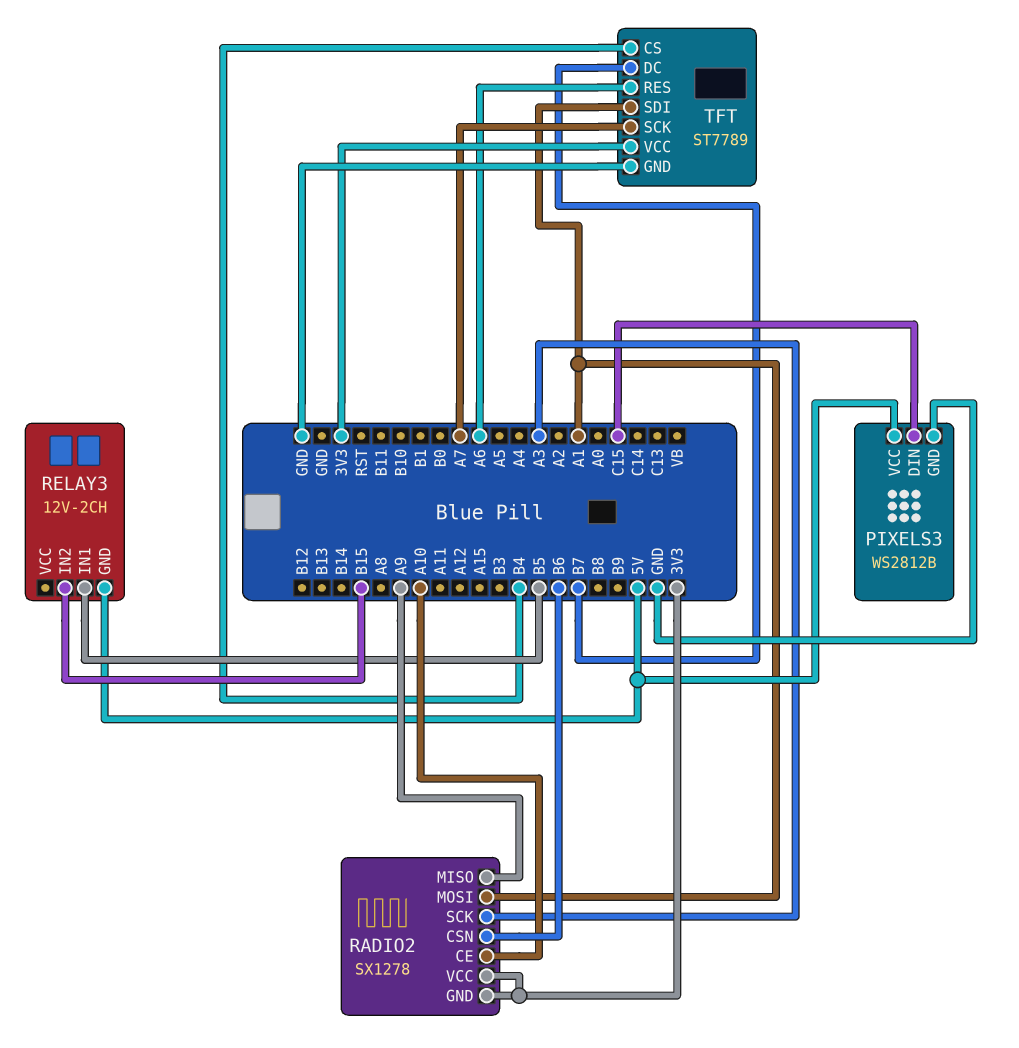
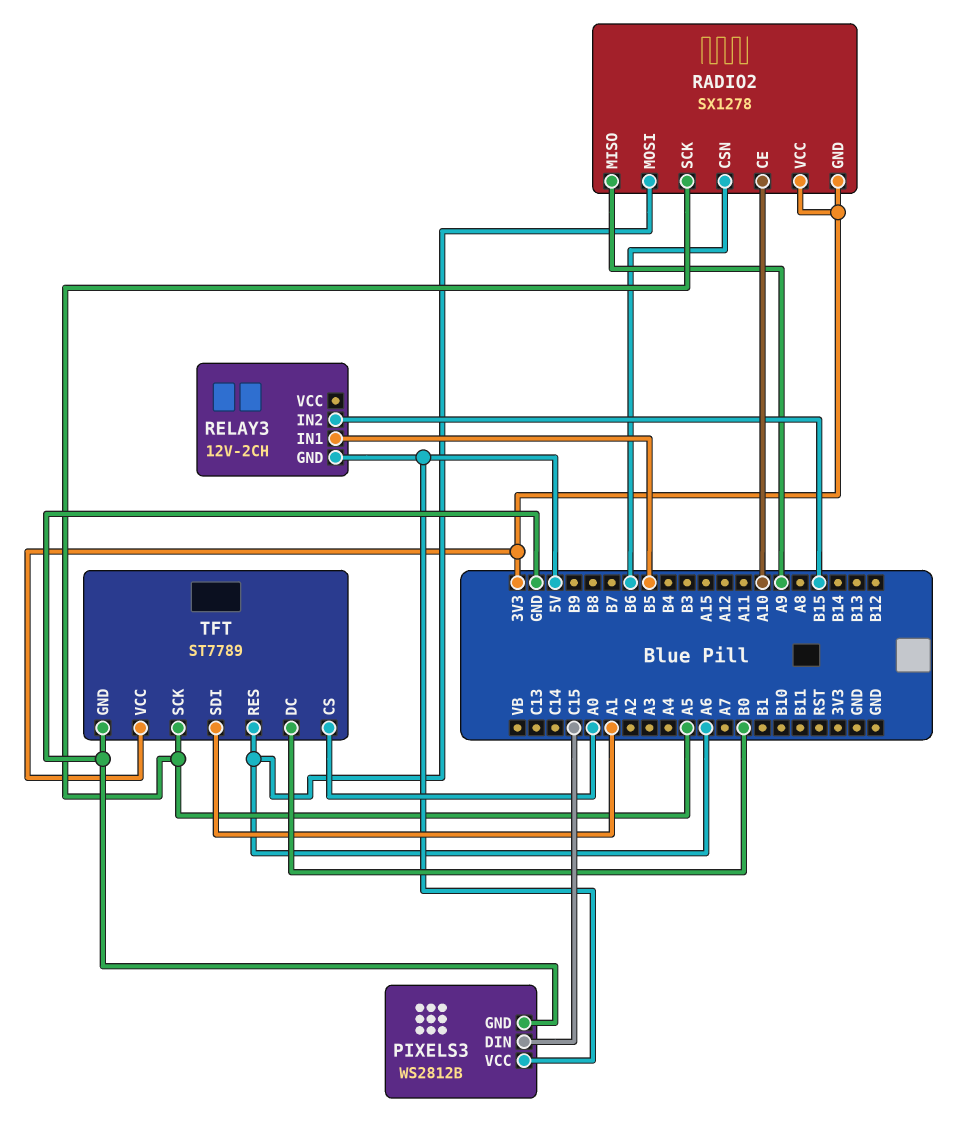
RADIO2 pin MOSI: A1 -> A6
RADIO2 pin SCK: A3 -> A5
TFT pin CS: B4 -> A0
TFT pin DC: B7 -> B0
TFT pin SCK: A7 -> A5

